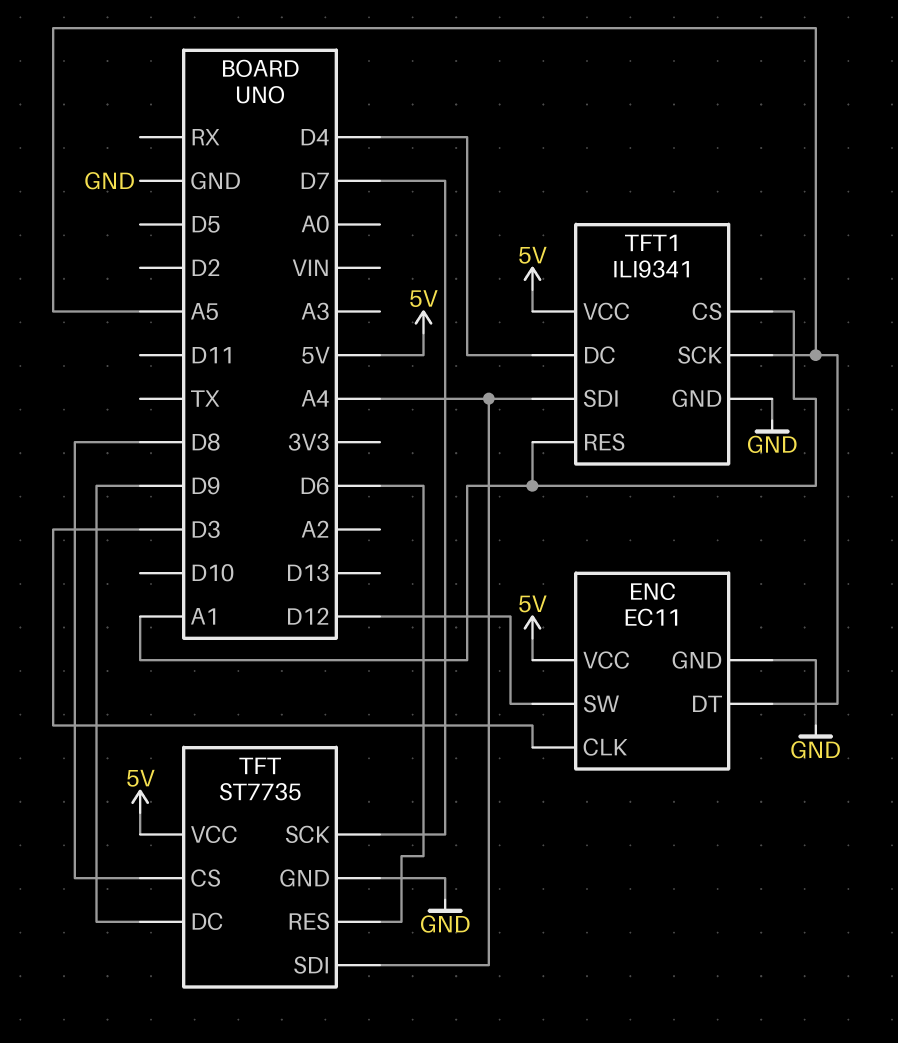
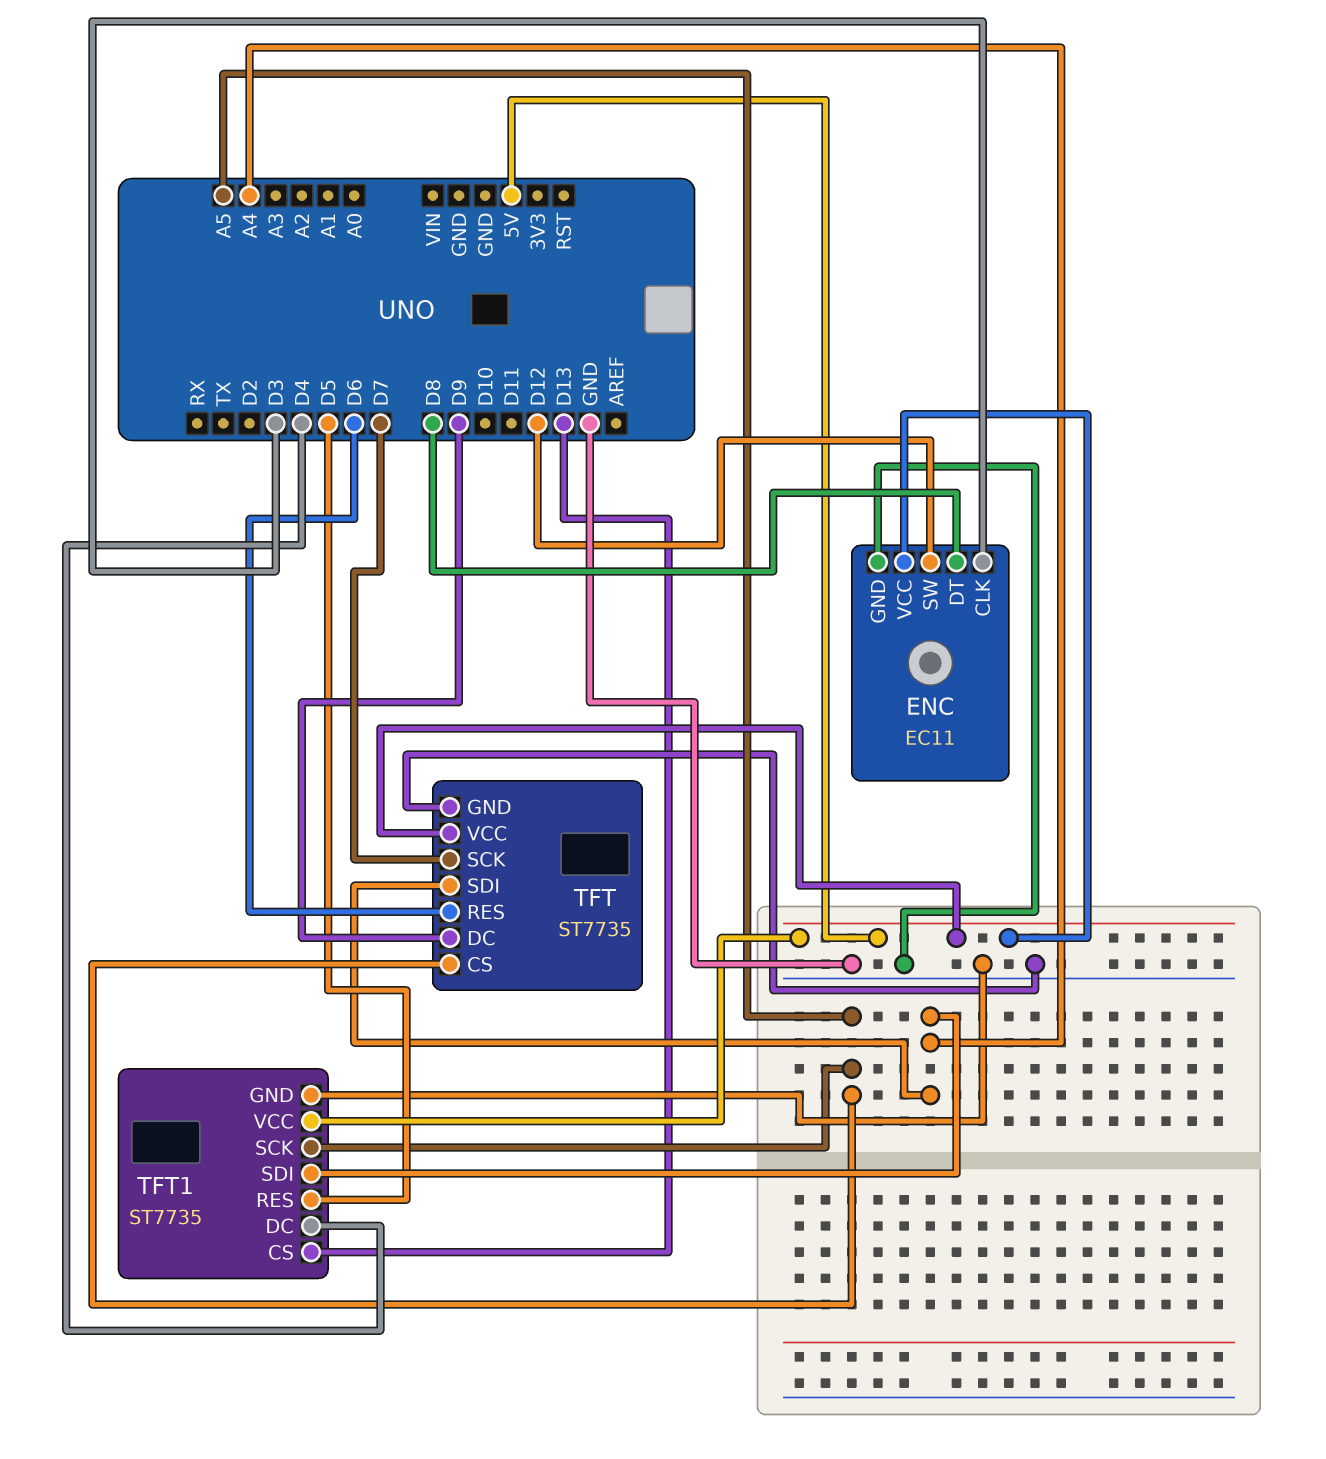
ENC pin DT: A5 -> D8
TFT pin CS: D8 -> A5
TFT1: ILI9341 -> ST7735
TFT1 pin CS: A1 -> D13
TFT1 pin RES: A1 -> D5

